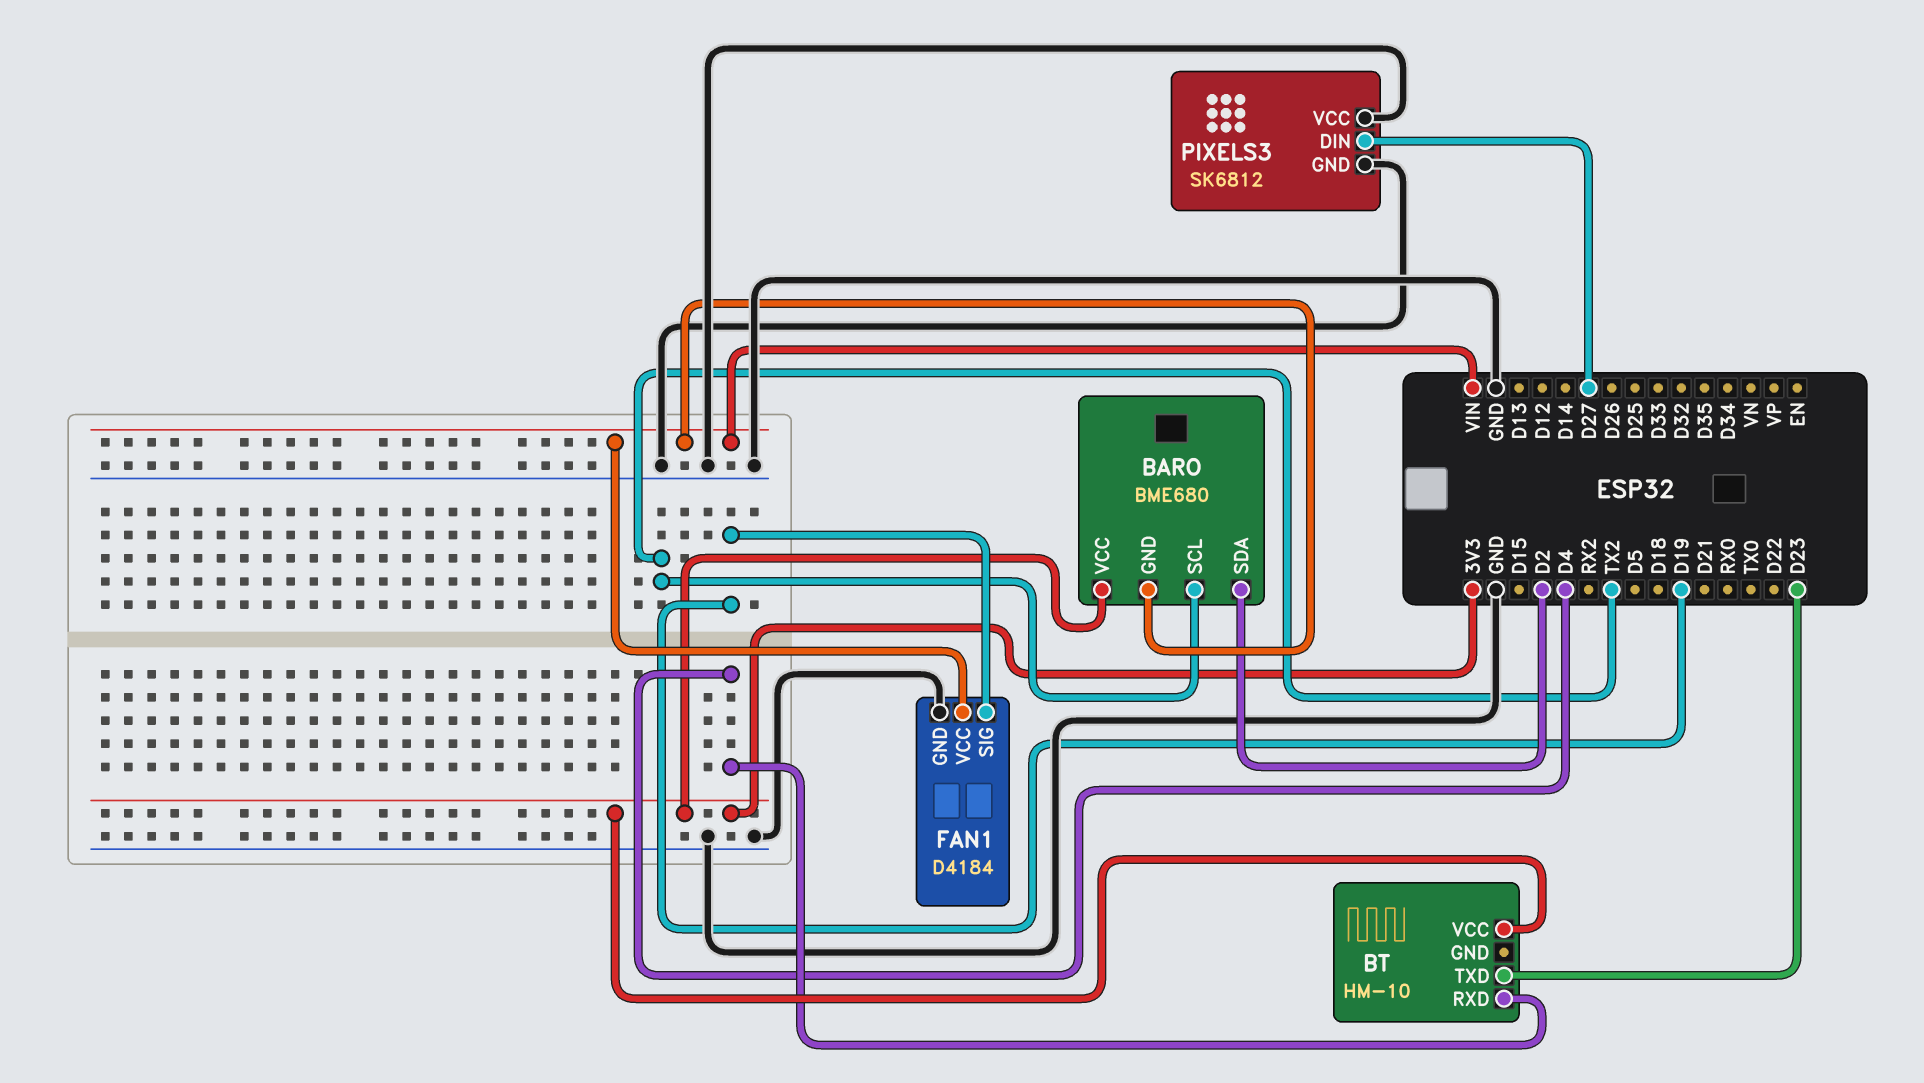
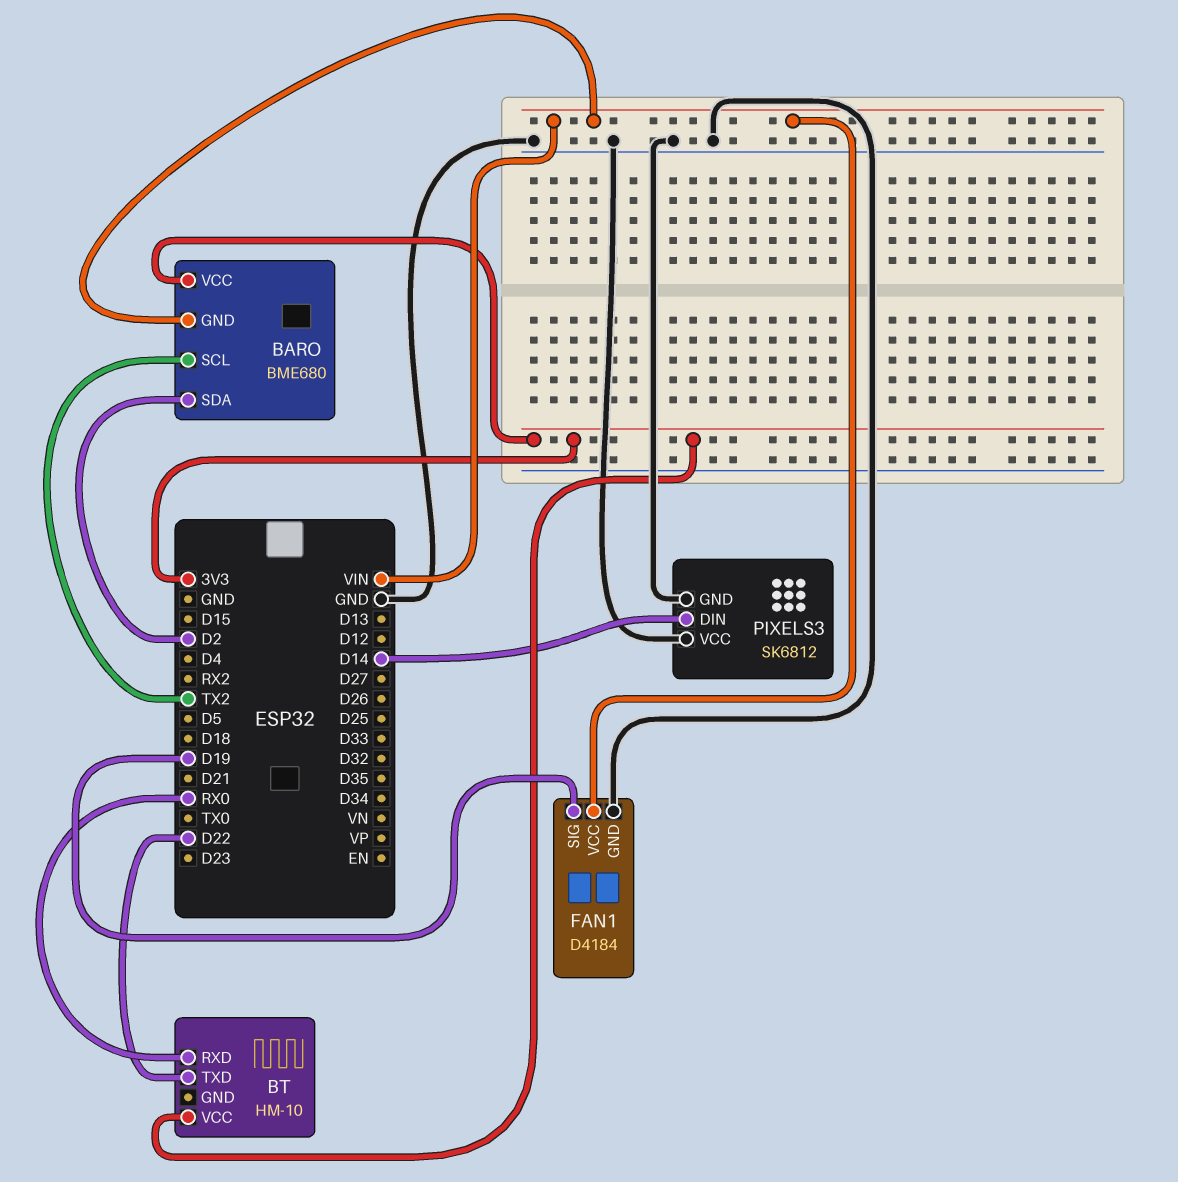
BT pin RXD: D4 -> RX0
BT pin TXD: D23 -> D22
PIXELS3 pin DIN: D27 -> D14

